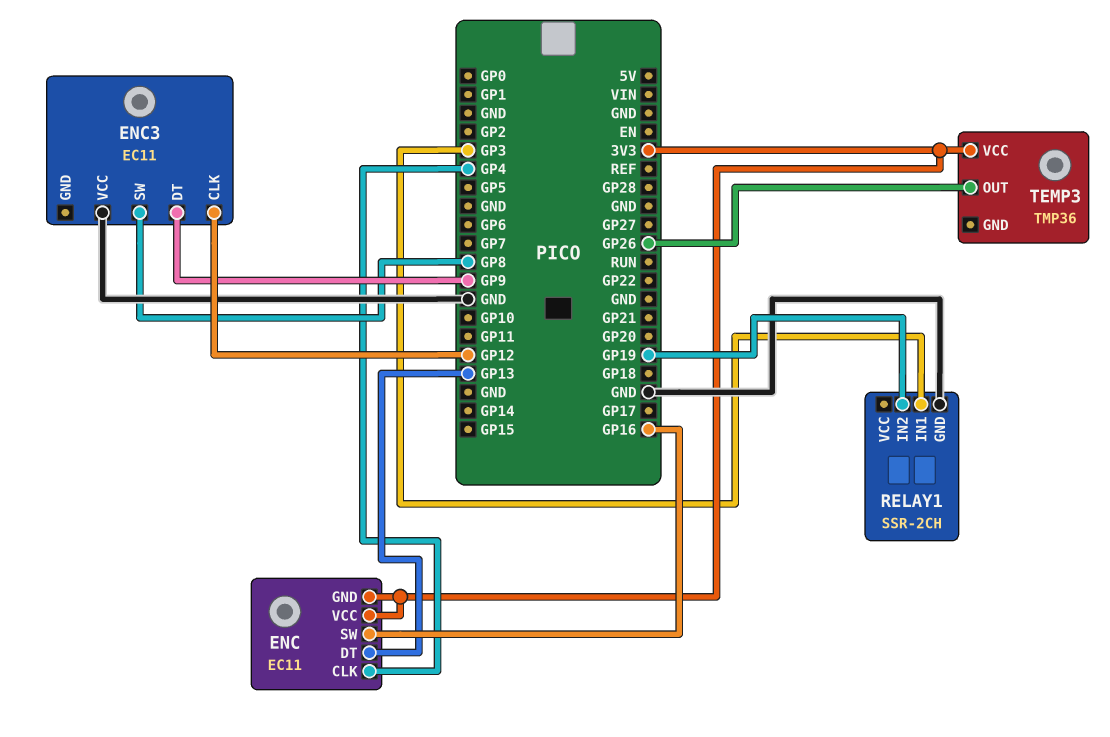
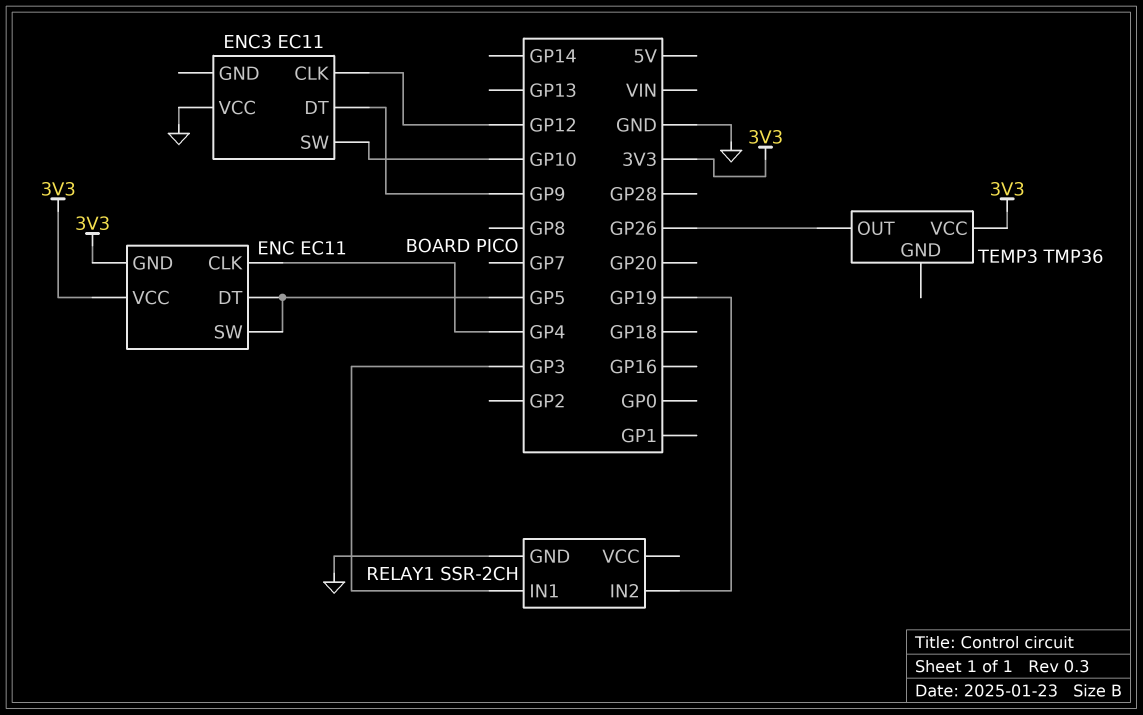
ENC pin DT: GP13 -> GP5
ENC pin SW: GP16 -> GP5
ENC3 pin SW: GP8 -> GP10

